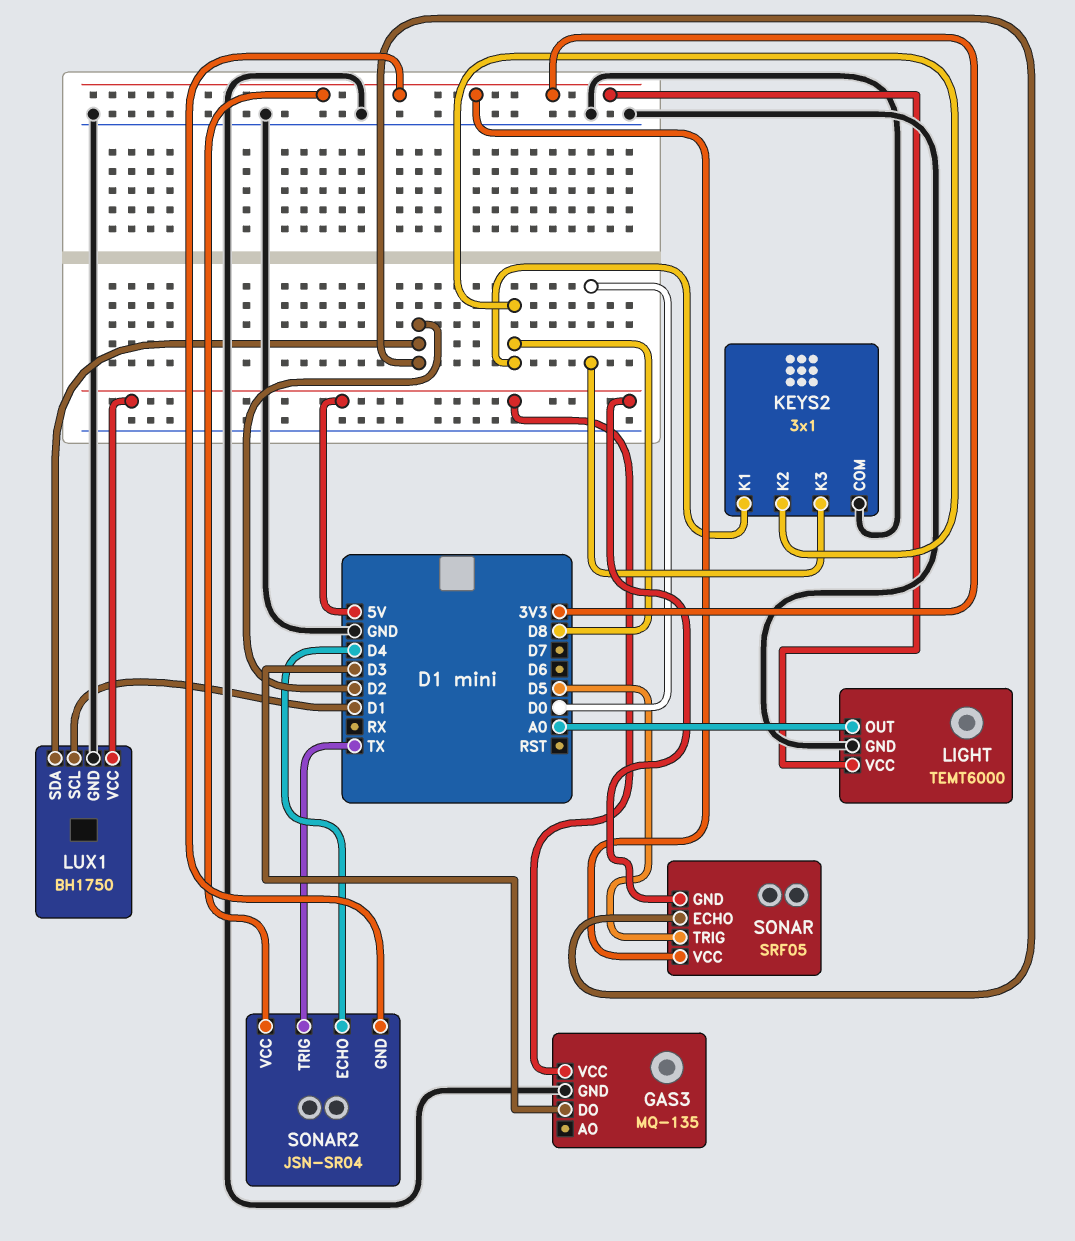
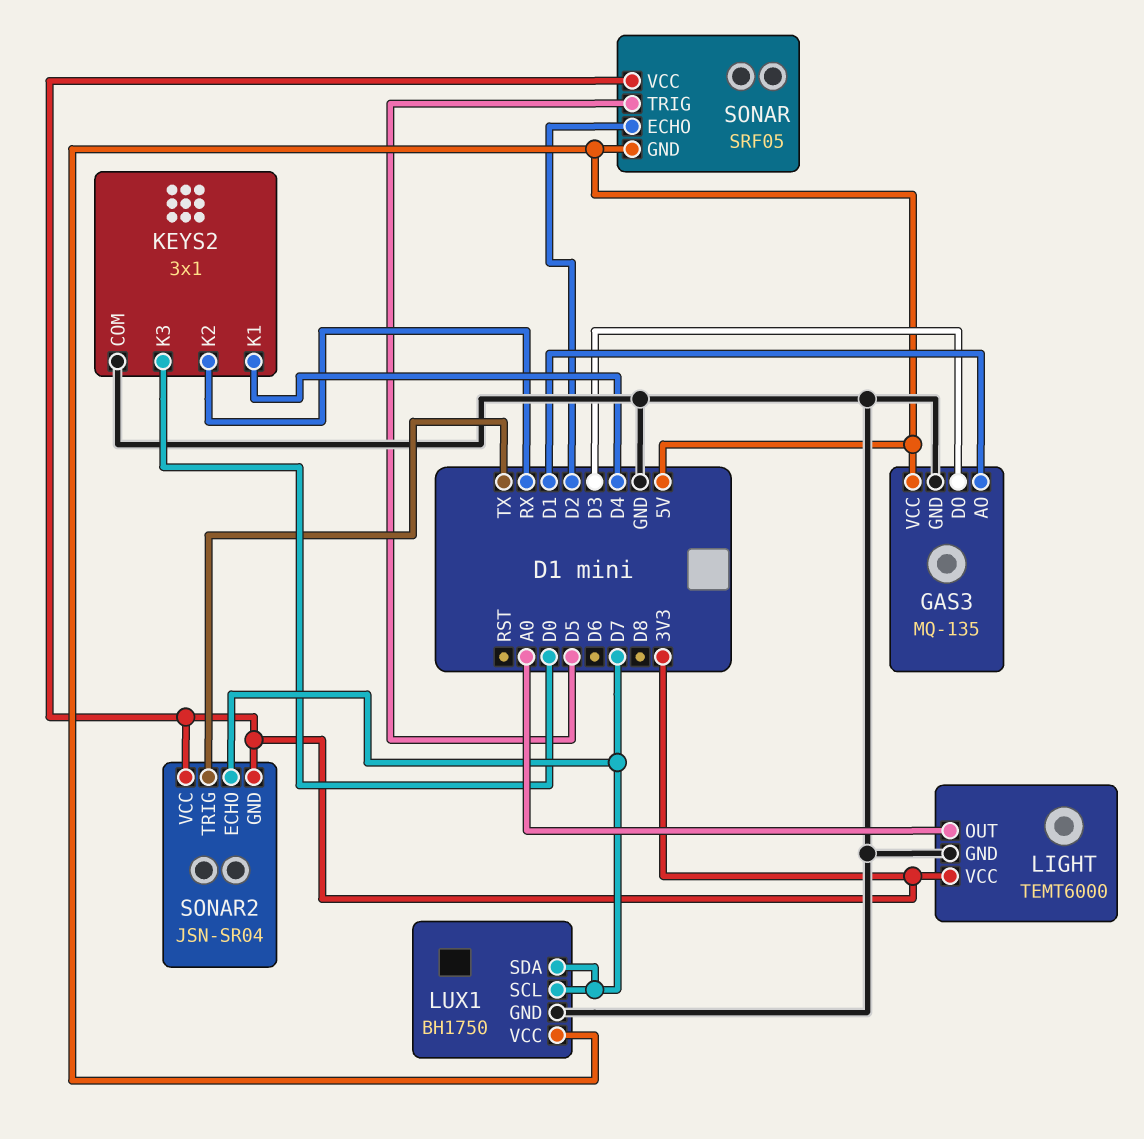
GAS3 pin AO: none -> D1
KEYS2 pin K1: D8 -> D4
KEYS2 pin K2: D8 -> RX
LUX1 pin SCL: D1 -> D7
LUX1 pin SDA: D2 -> D7
SONAR2 pin ECHO: D4 -> D7

